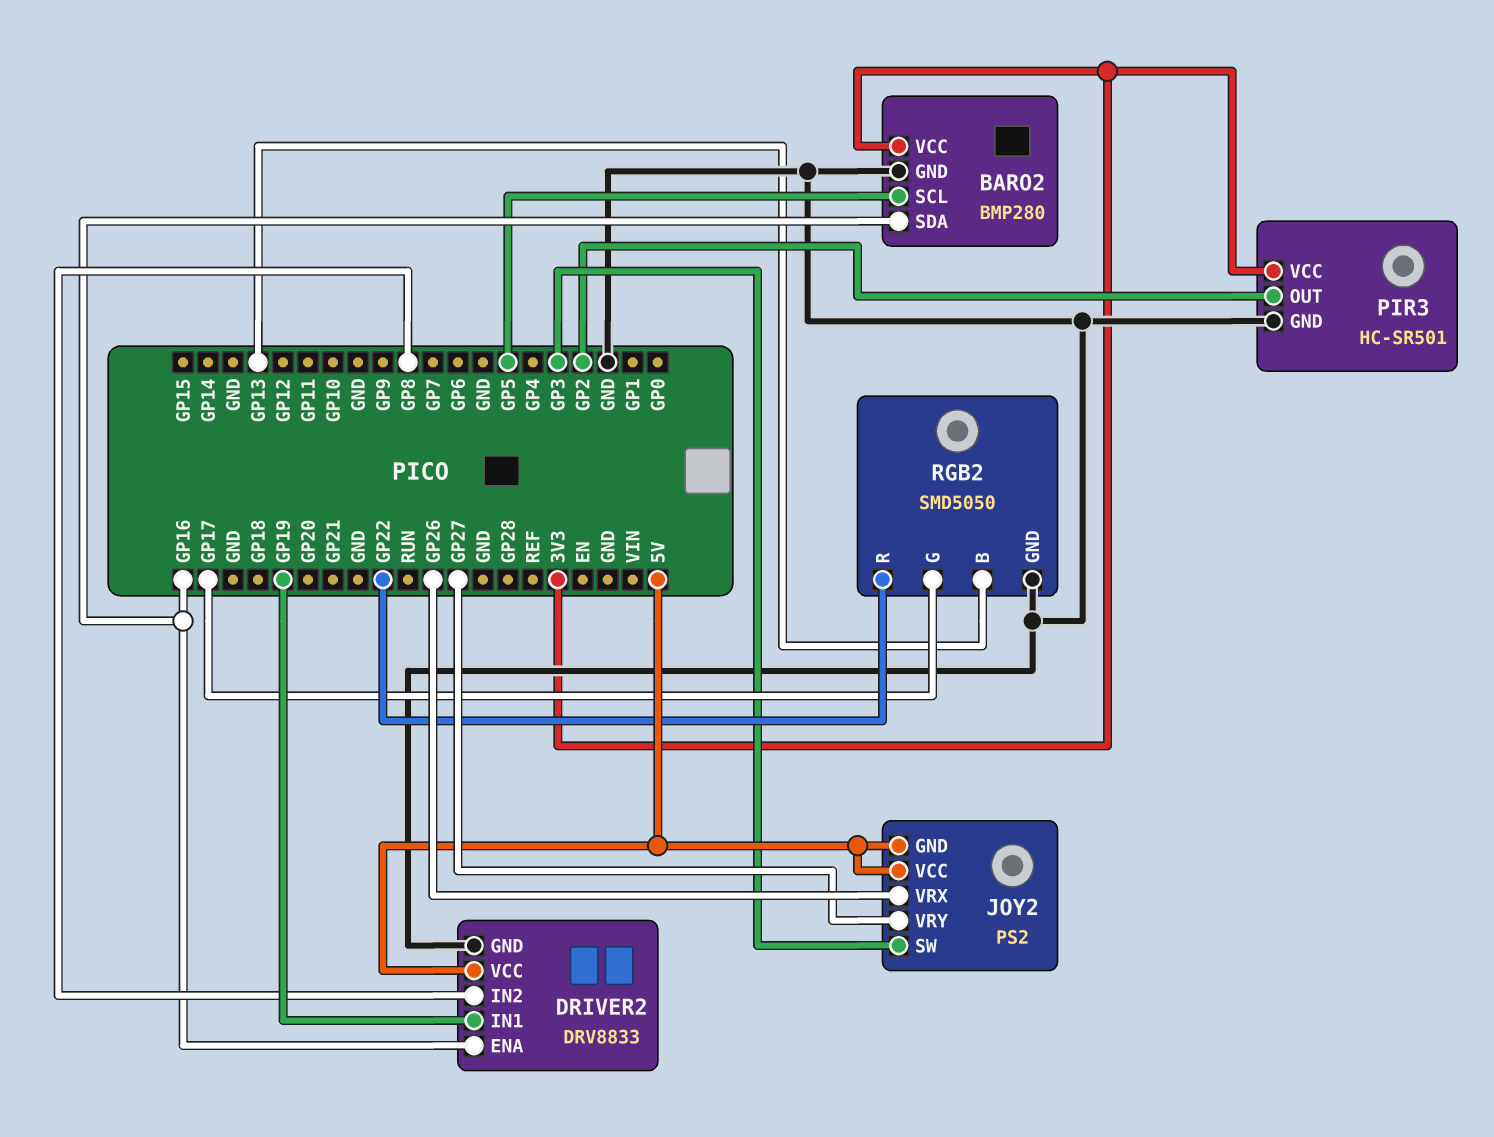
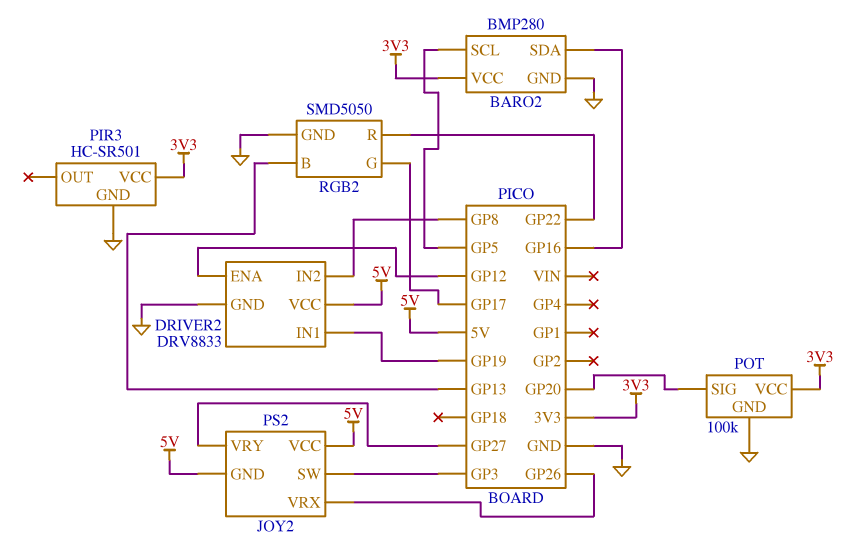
DRIVER2 pin ENA: GP16 -> GP12
PIR3 pin OUT: GP2 -> none
POT: none -> 100k
POT pin GND: none -> GND
POT pin SIG: none -> GP20
POT pin VCC: none -> 3V3

